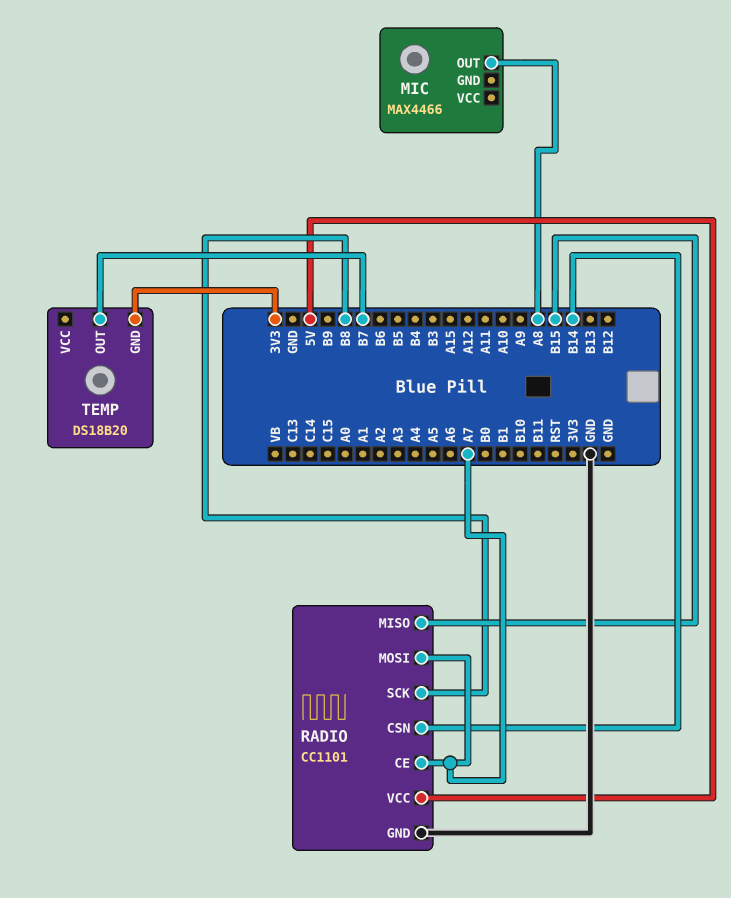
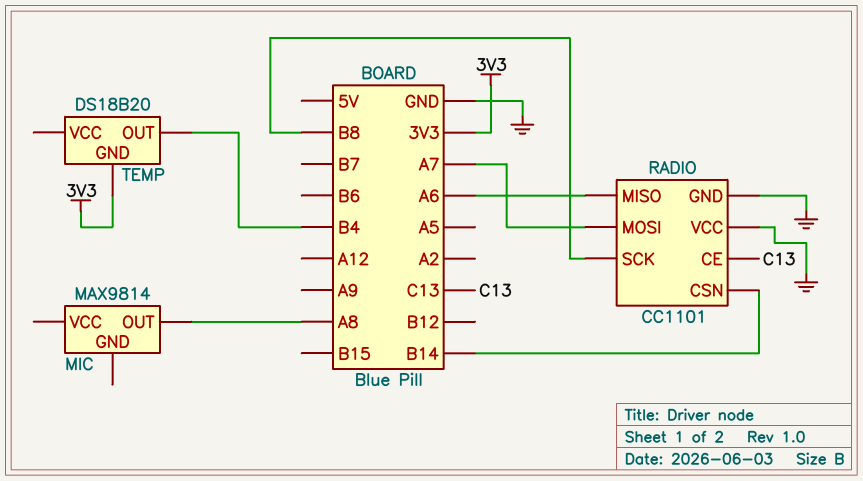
MIC: MAX4466 -> MAX9814
RADIO pin CE: A7 -> C13
RADIO pin MISO: B15 -> A6
RADIO pin VCC: 5V -> GND
TEMP pin OUT: B7 -> B4

